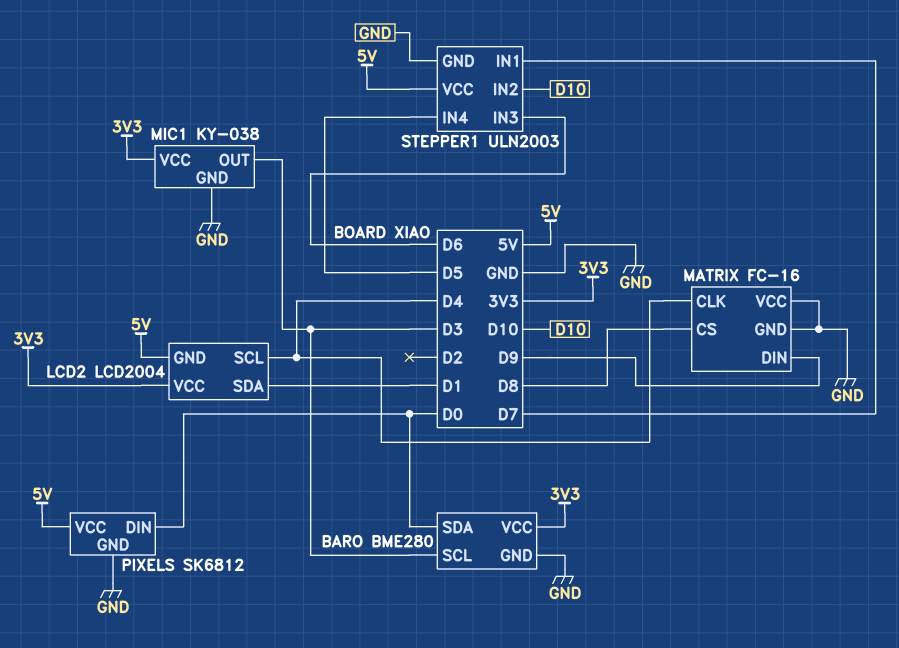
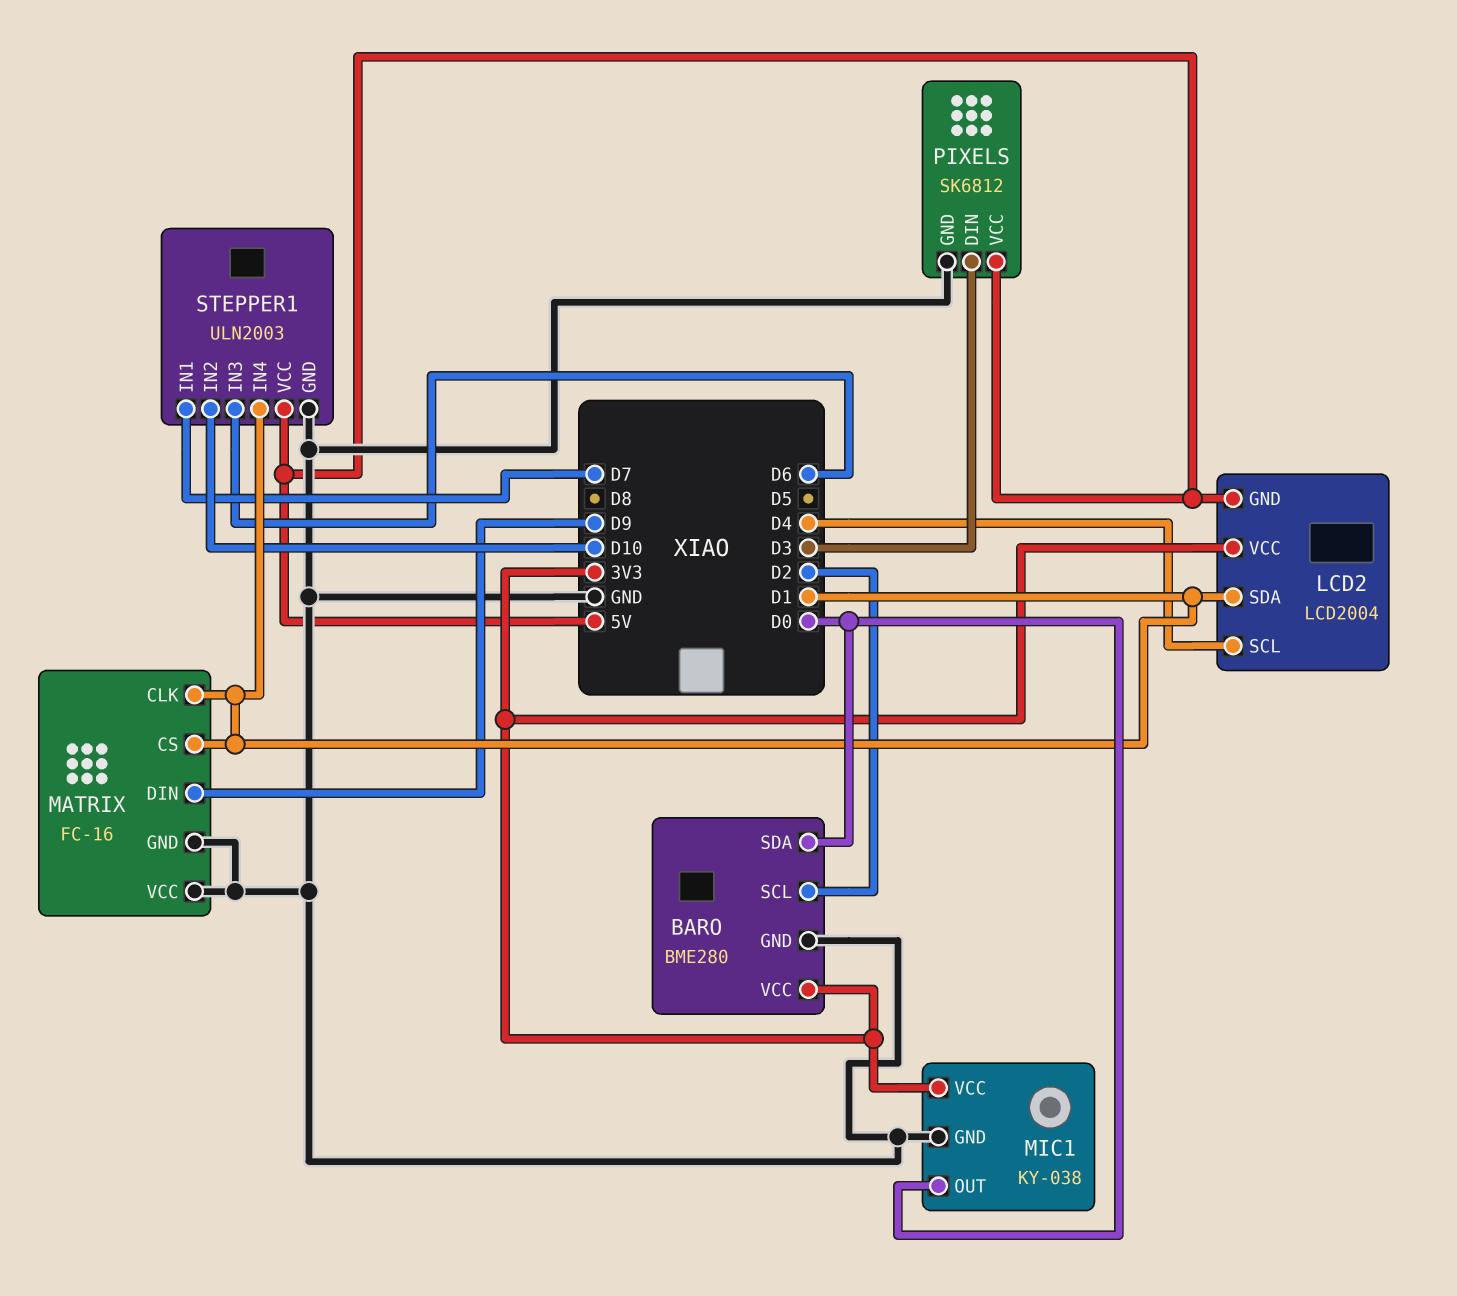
BARO pin SCL: D3 -> D2
MATRIX pin CLK: D4 -> D1
MATRIX pin CS: D8 -> D1
MIC1 pin OUT: D3 -> D0
PIXELS pin DIN: D0 -> D3
STEPPER1 pin IN4: D5 -> D1

